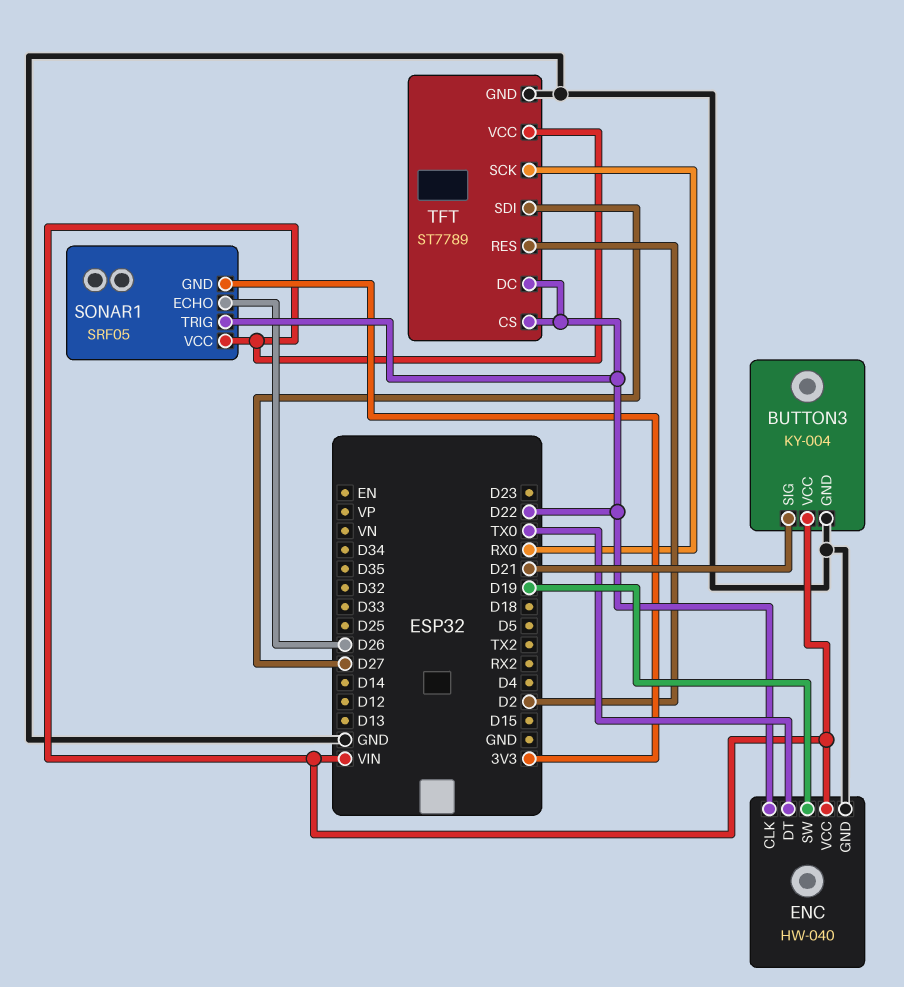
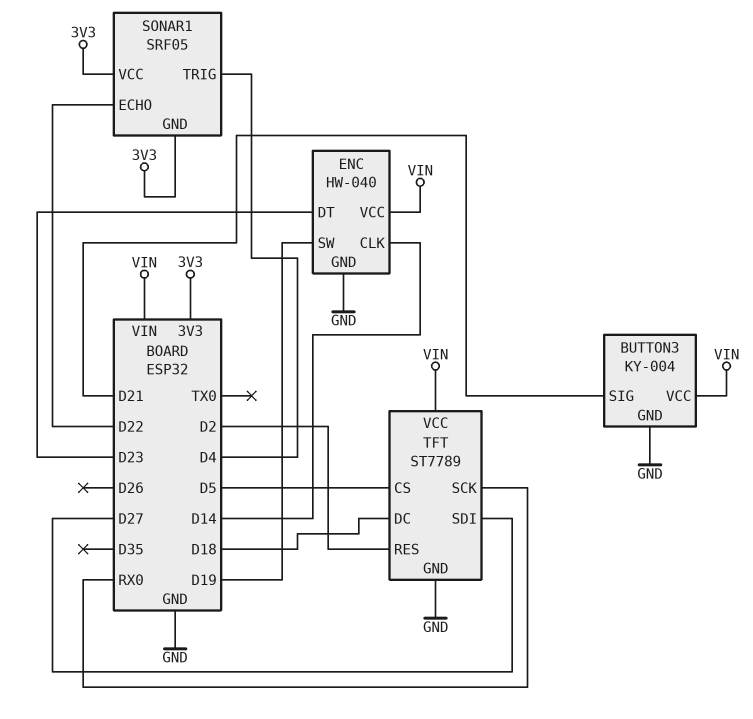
ENC pin CLK: D22 -> D14
ENC pin DT: TX0 -> D23
SONAR1 pin ECHO: D26 -> D22
SONAR1 pin TRIG: D22 -> D4
SONAR1 pin VCC: VIN -> 3V3
TFT pin CS: D22 -> D5
TFT pin DC: D22 -> D18

